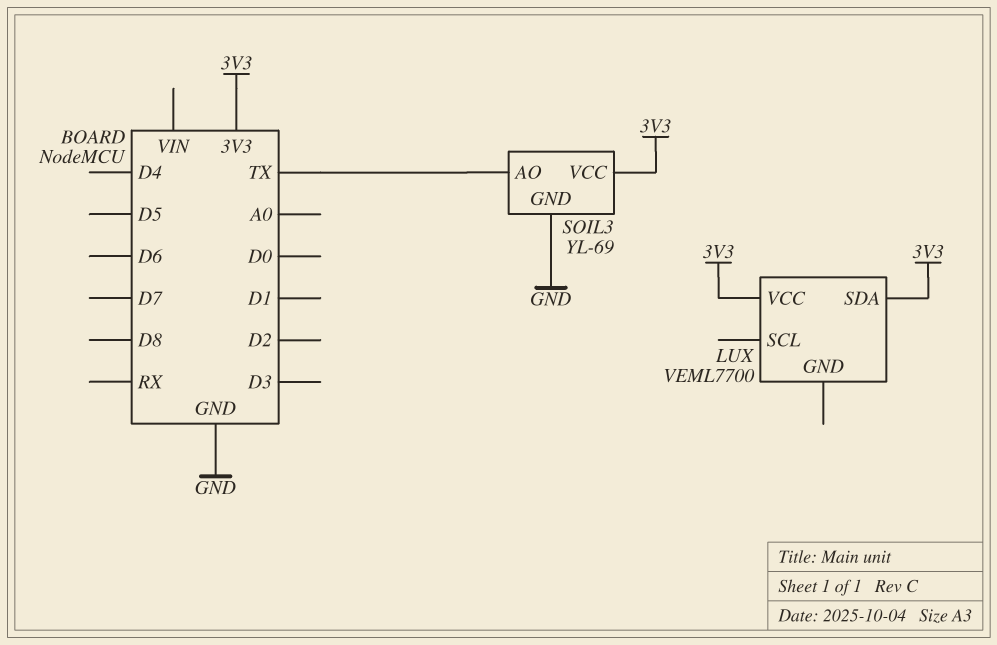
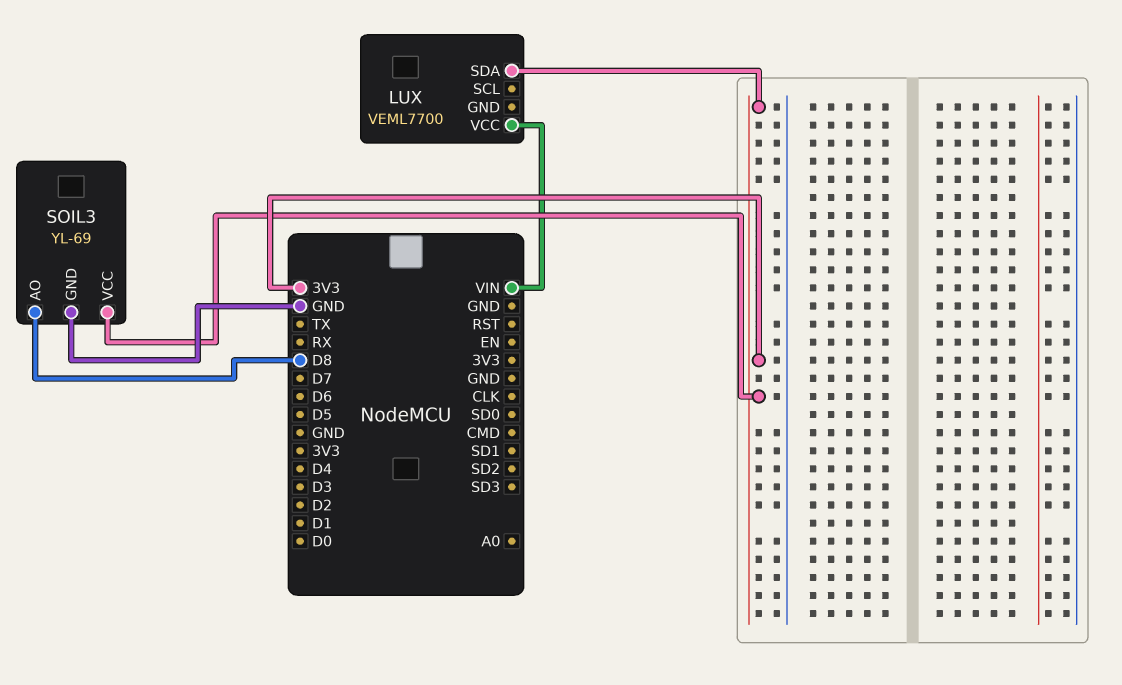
LUX pin VCC: 3V3 -> VIN
SOIL3 pin AO: TX -> D8

